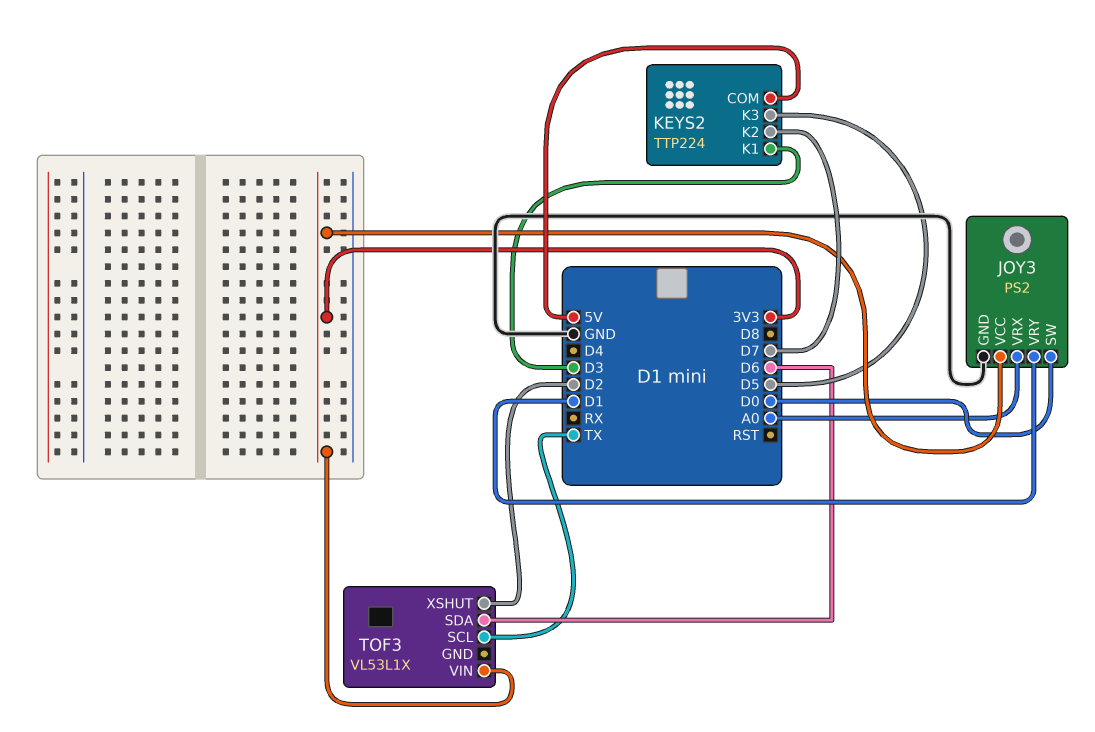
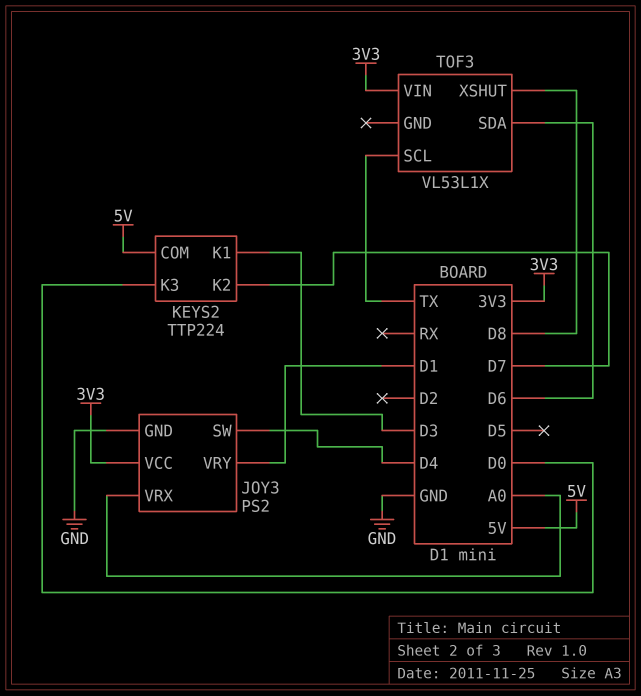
JOY3 pin SW: D0 -> D4
KEYS2 pin K3: D5 -> D0
TOF3 pin XSHUT: D2 -> D8

